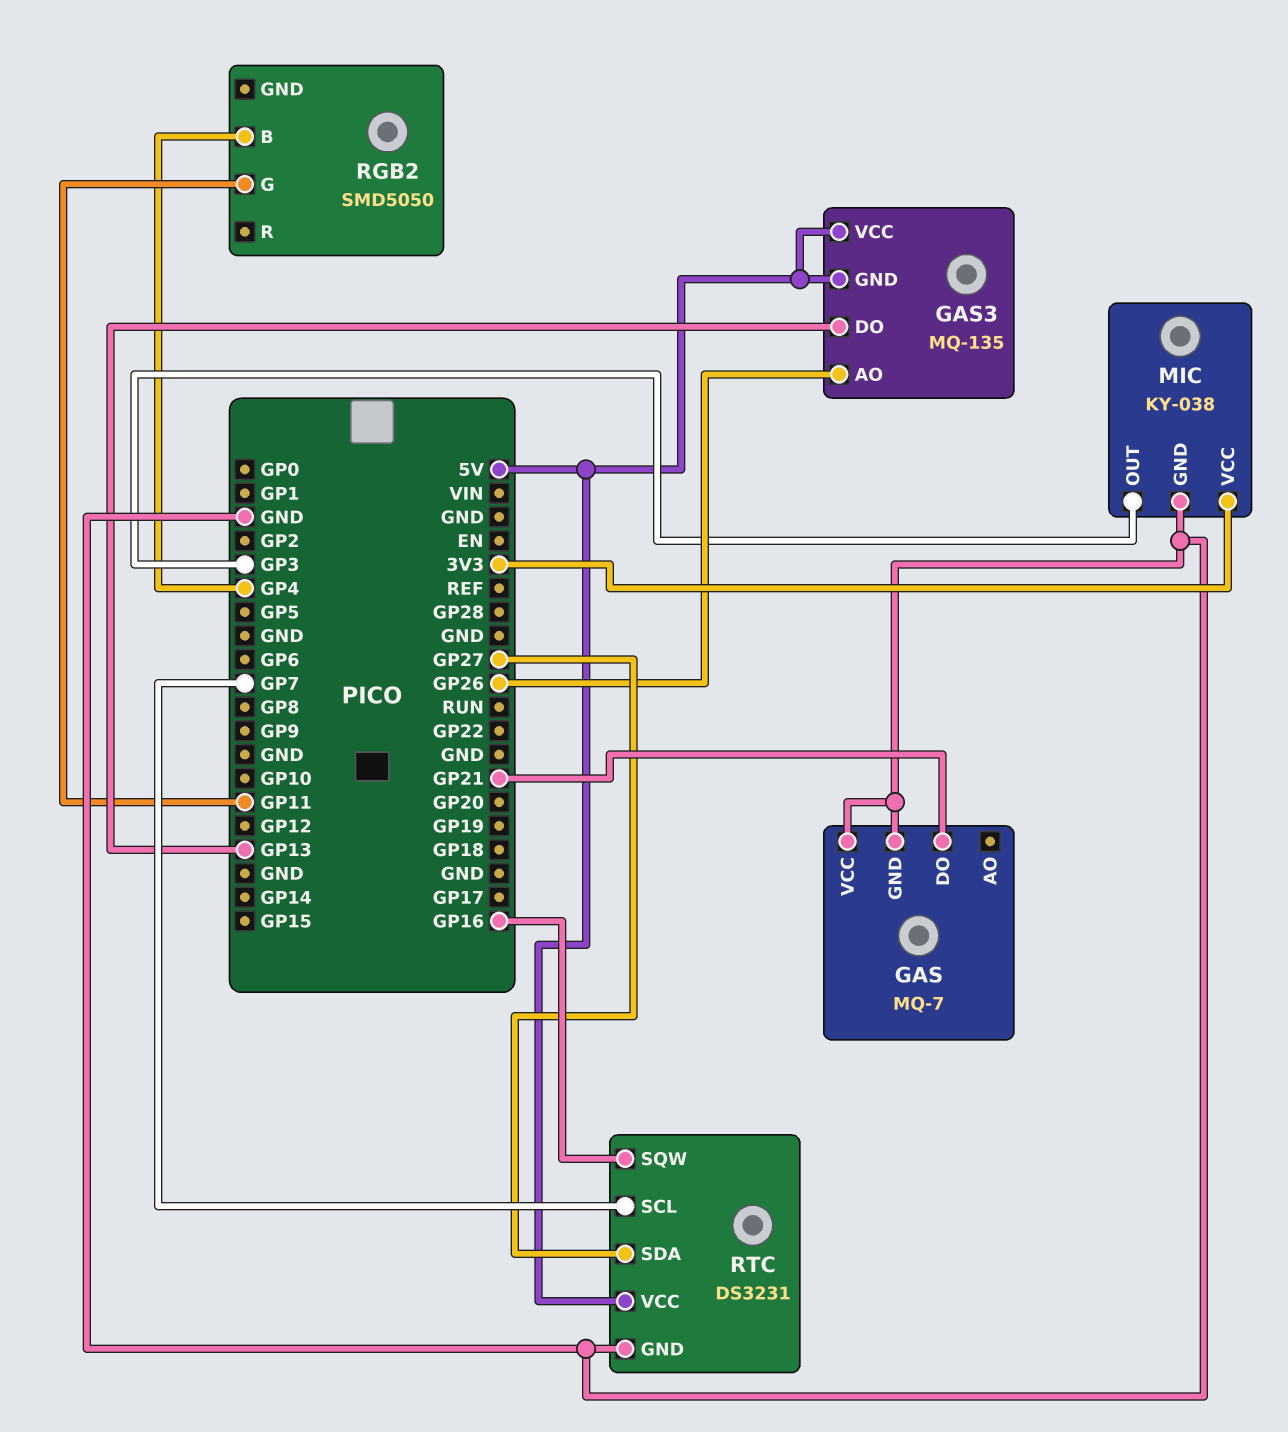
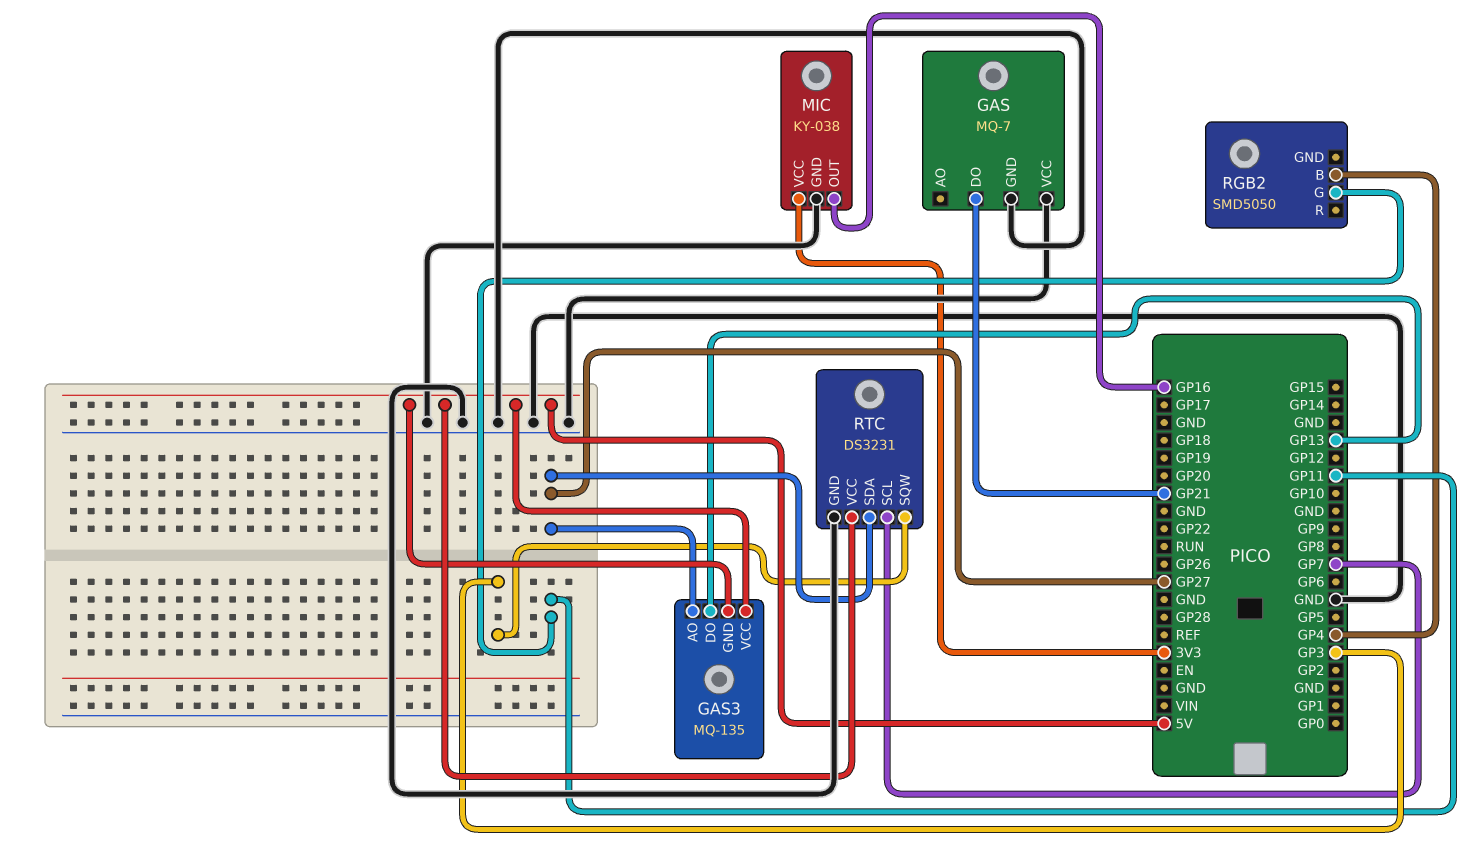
GAS3 pin AO: GP26 -> GP27
MIC pin OUT: GP3 -> GP16
RTC pin SQW: GP16 -> GP3

